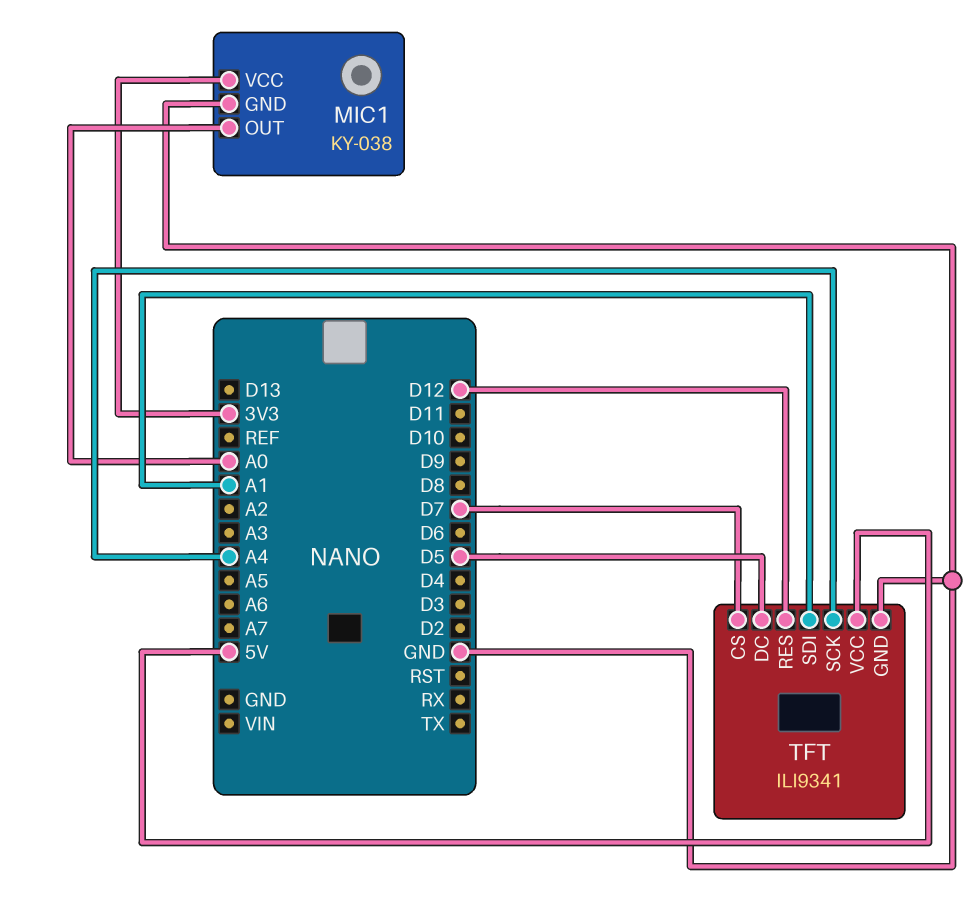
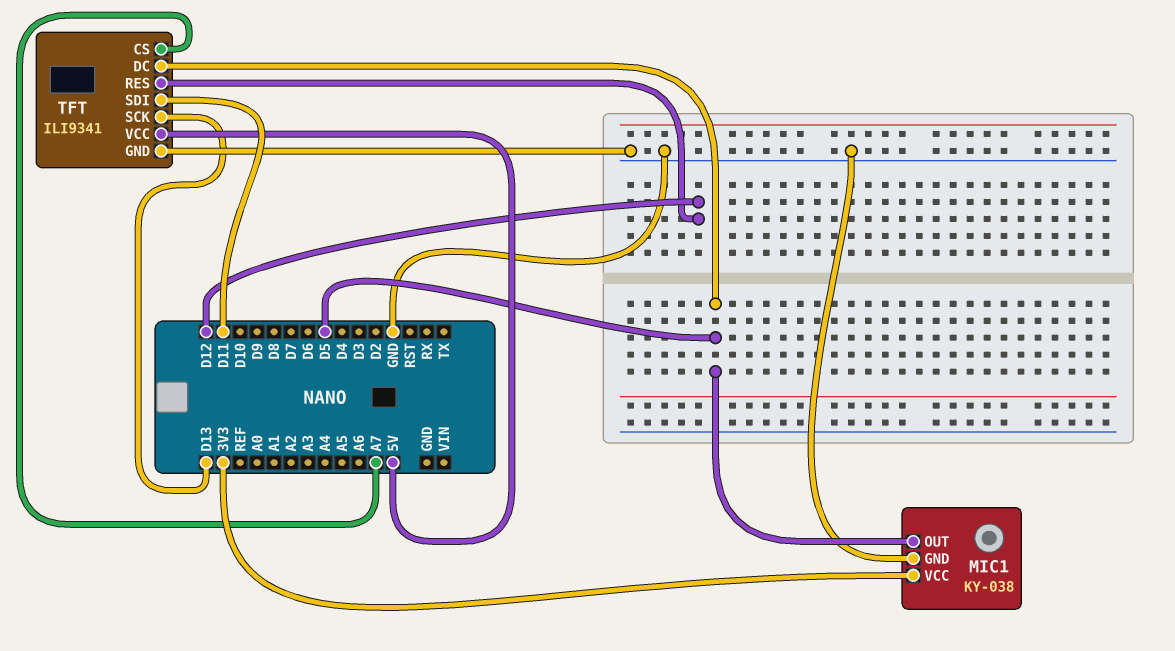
MIC1 pin OUT: A0 -> D5
TFT pin CS: D7 -> A7
TFT pin SCK: A4 -> D13
TFT pin SDI: A1 -> D11

